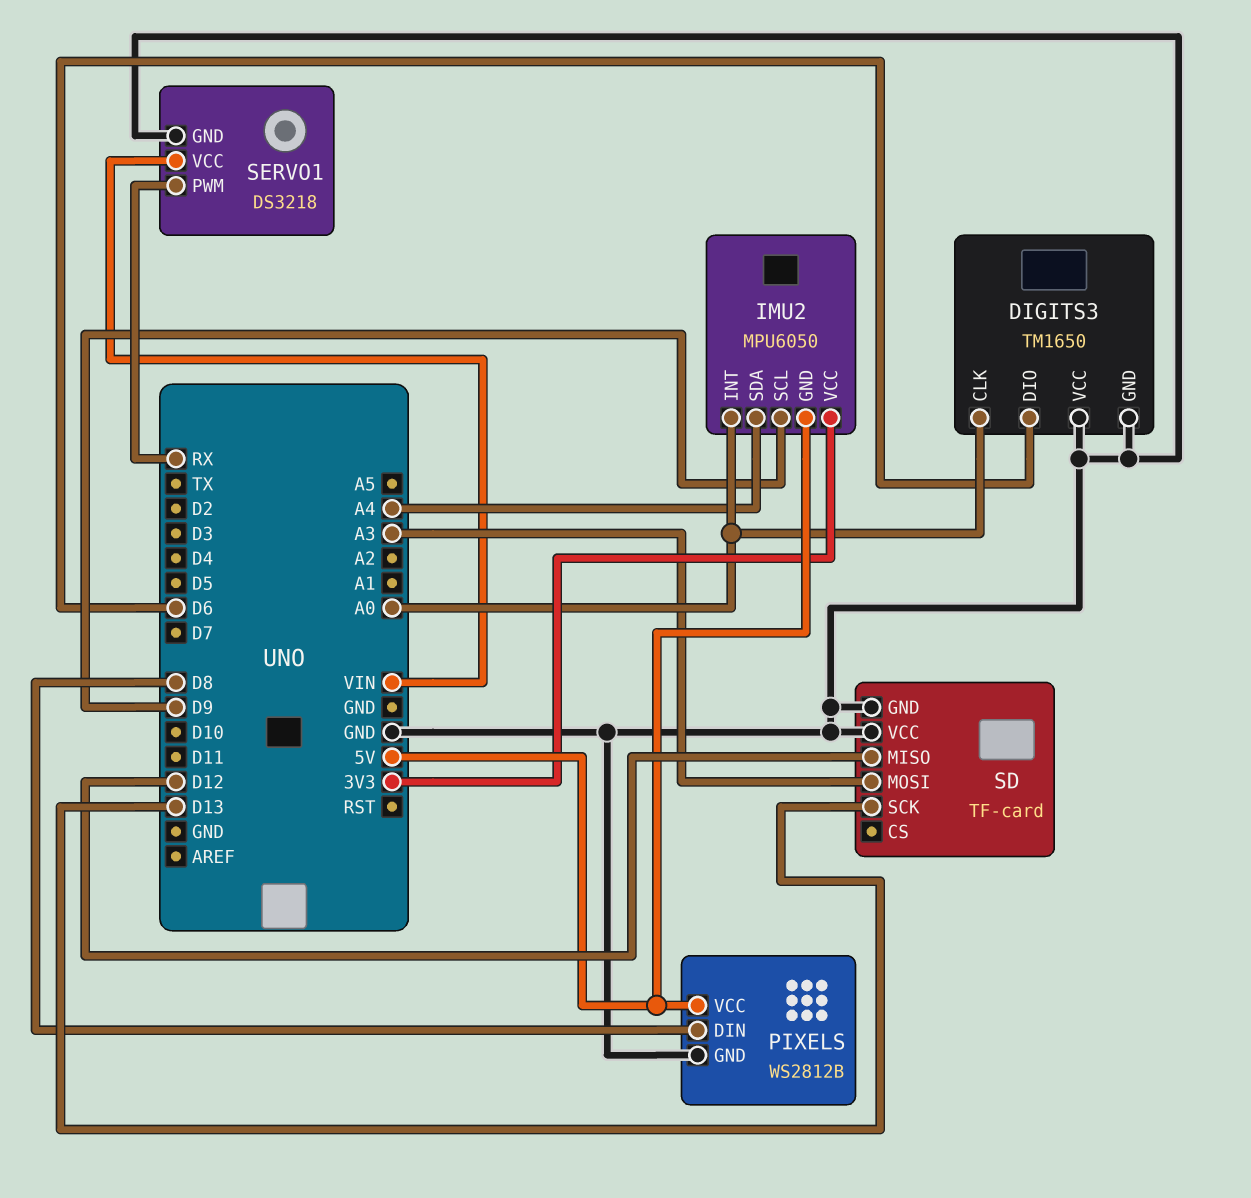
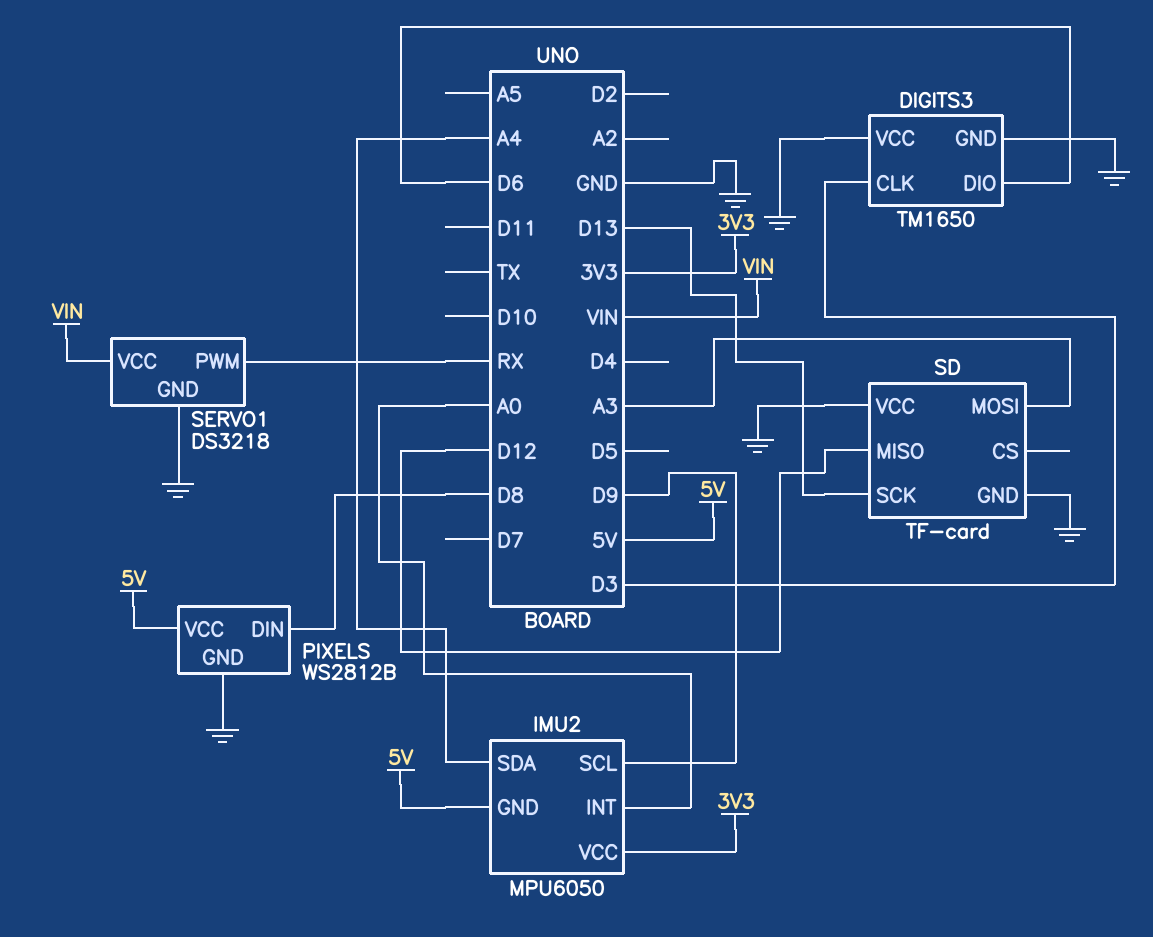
DIGITS3 pin CLK: A0 -> D3

